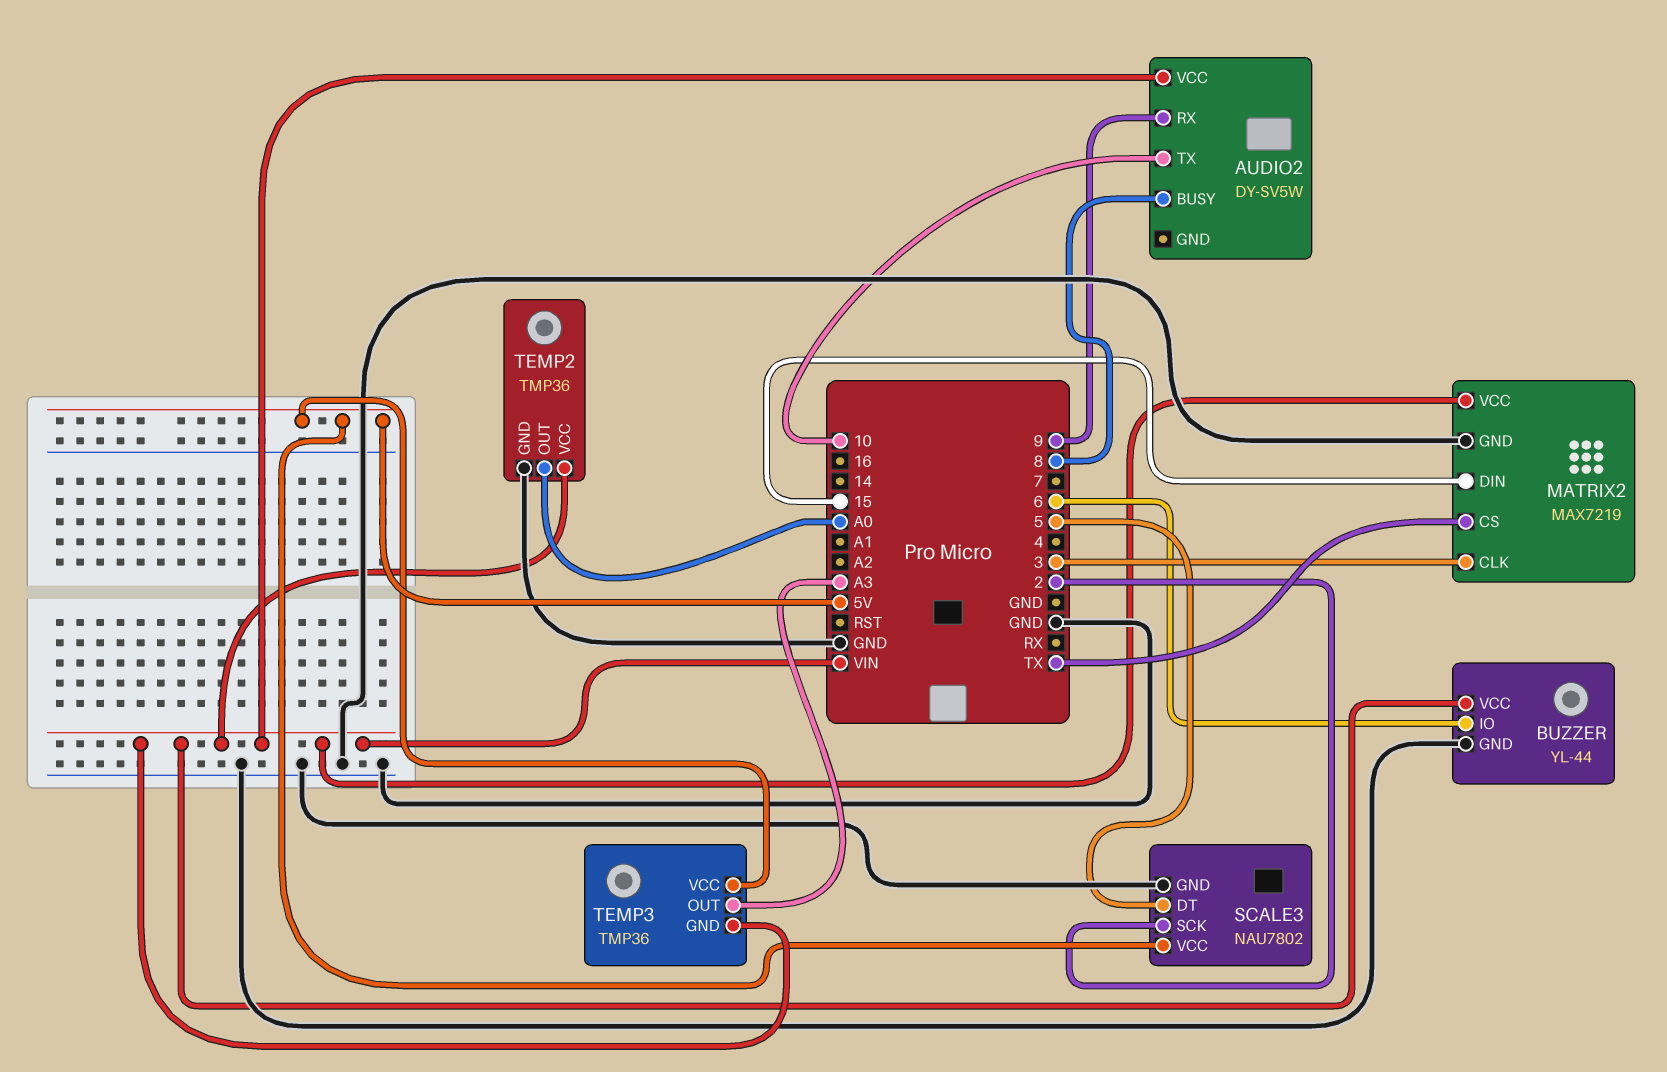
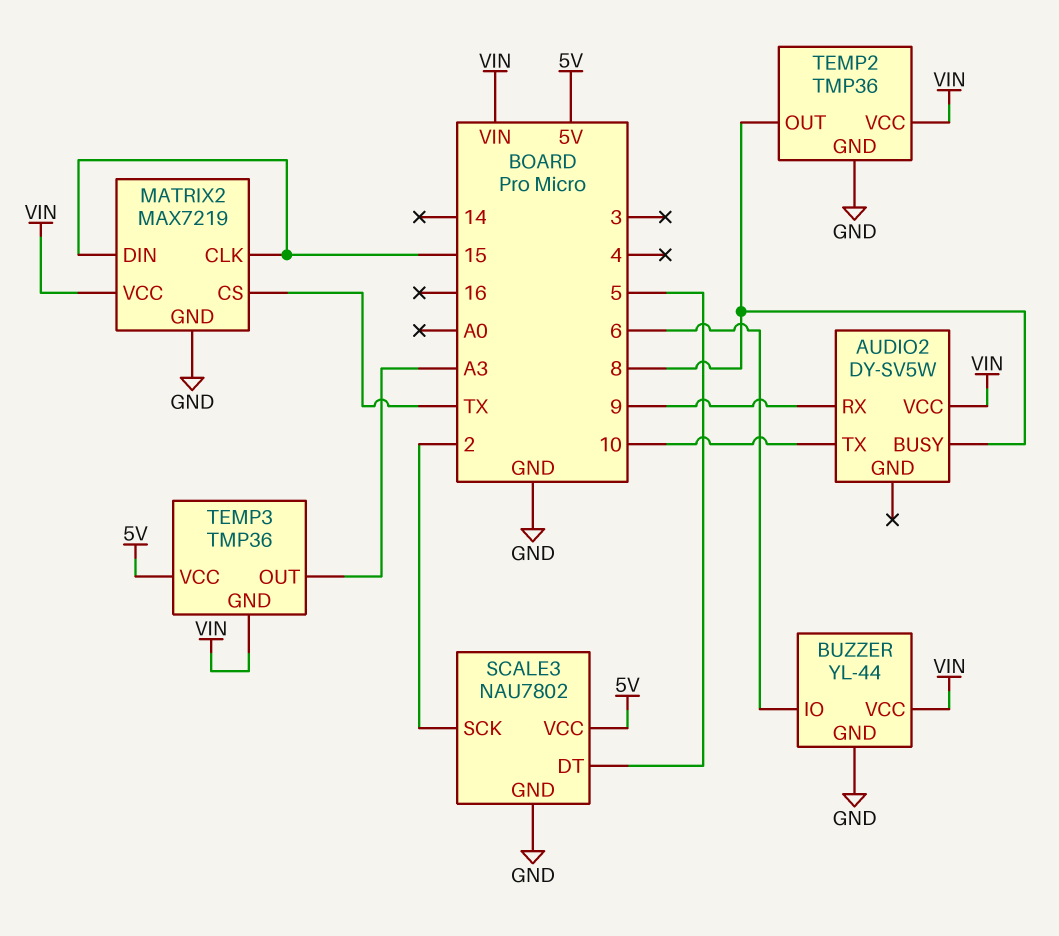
MATRIX2 pin CLK: 3 -> 15
TEMP2 pin OUT: A0 -> 8

